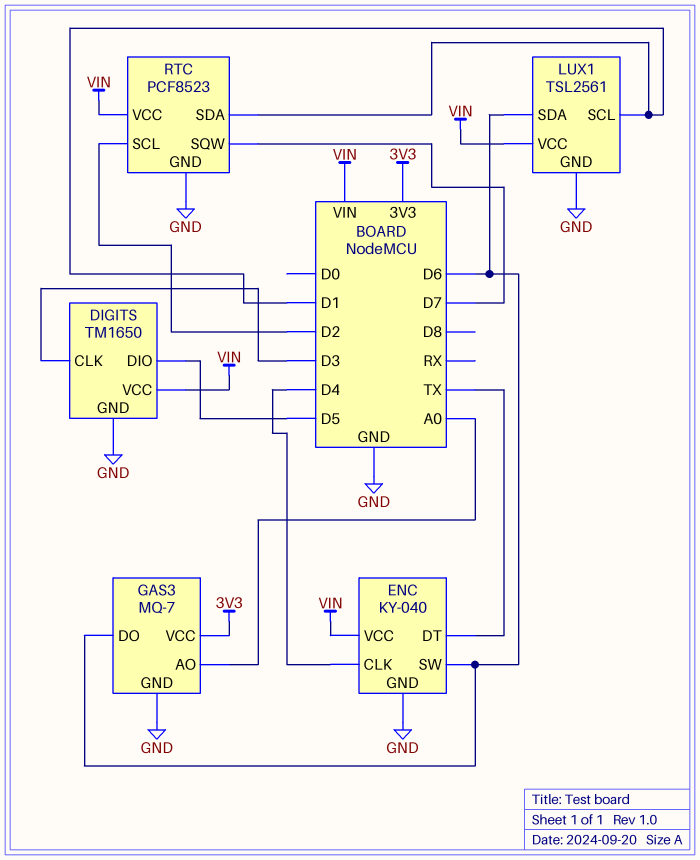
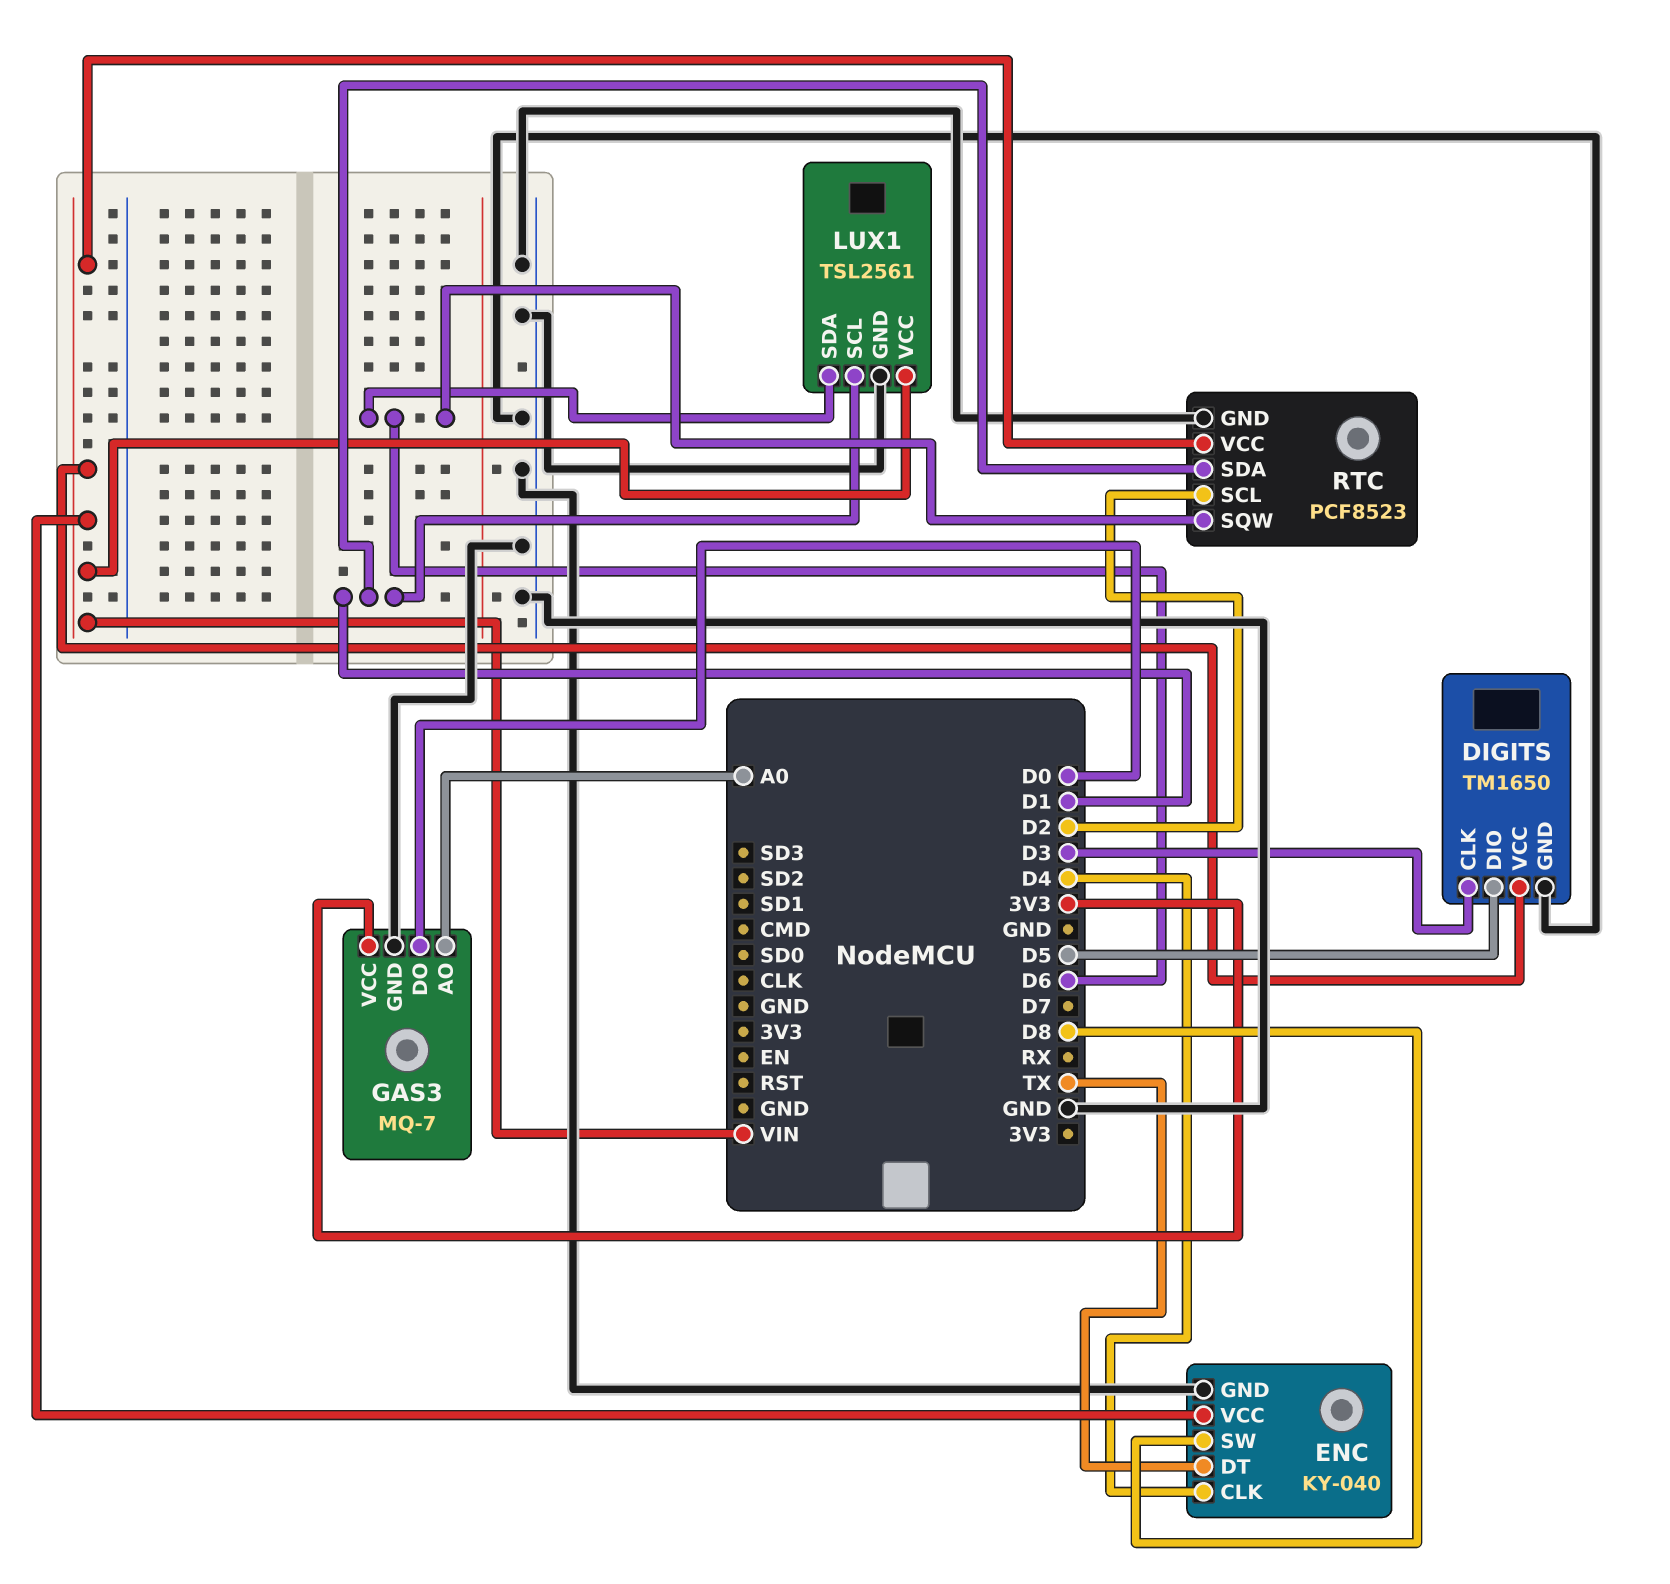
ENC pin SW: D6 -> D8
GAS3 pin DO: D6 -> D0
RTC pin SQW: D7 -> D6

